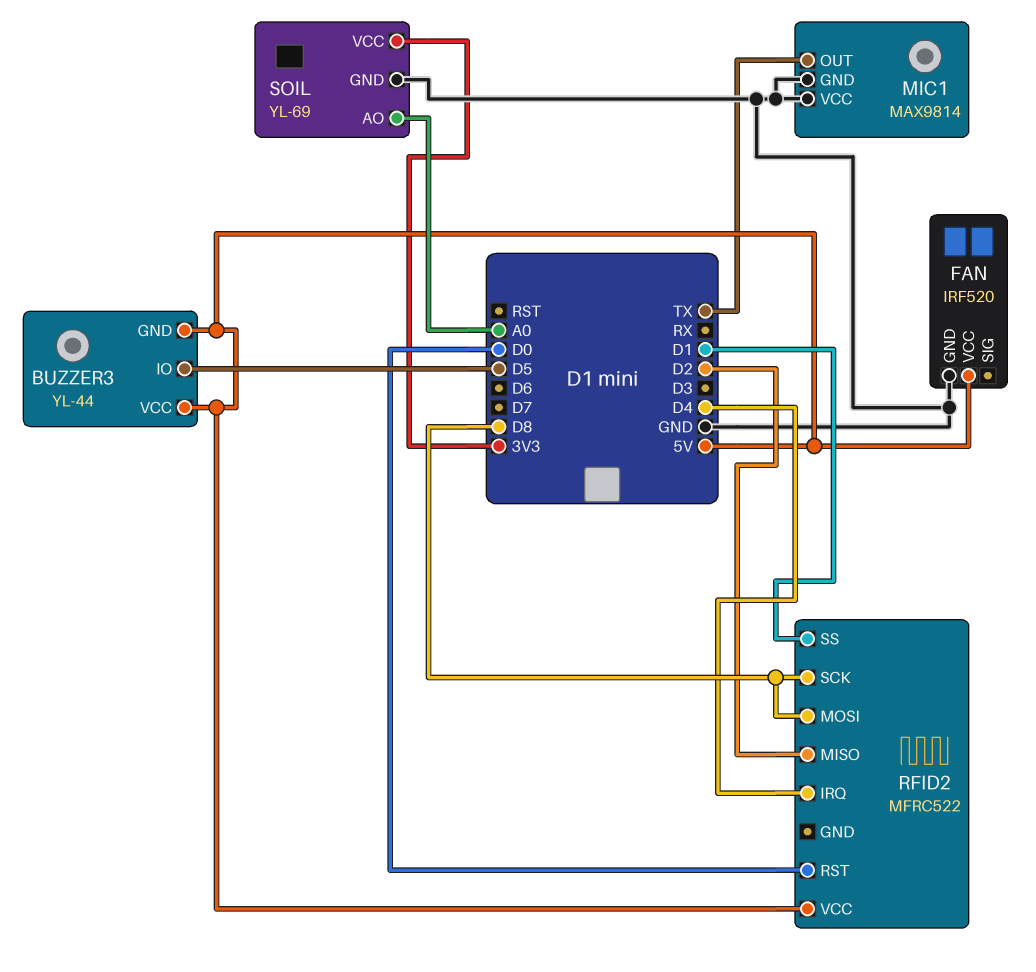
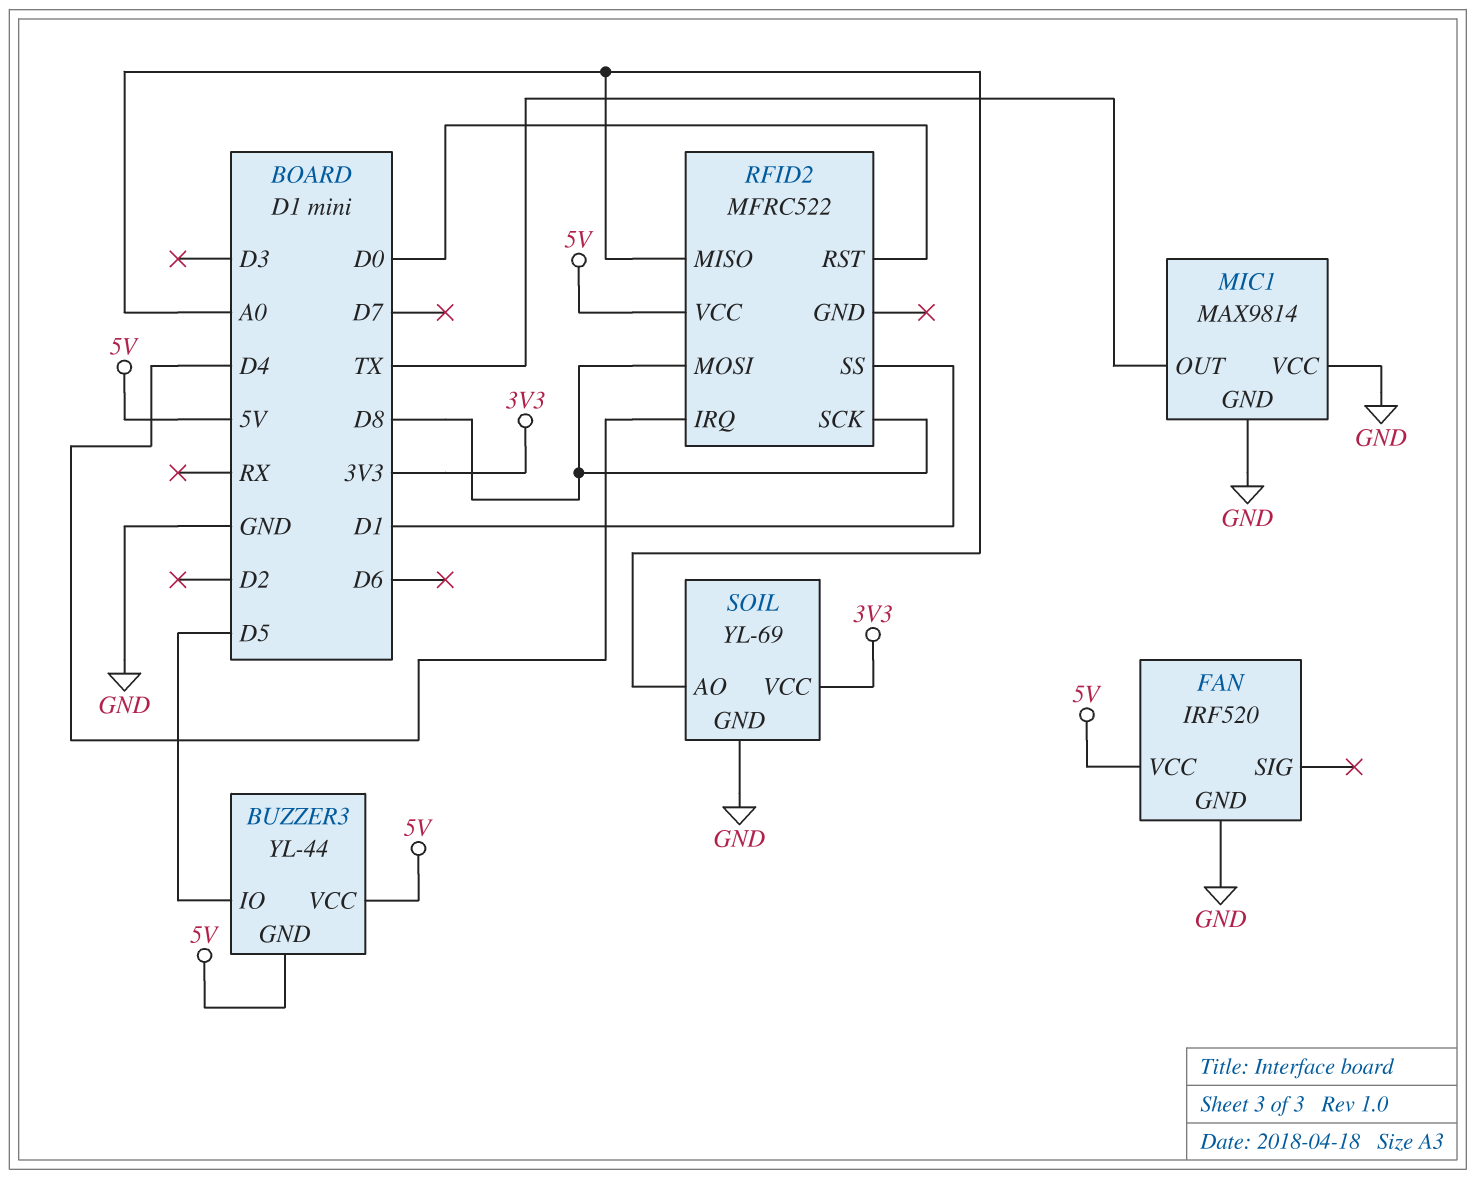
RFID2 pin MISO: D2 -> A0

